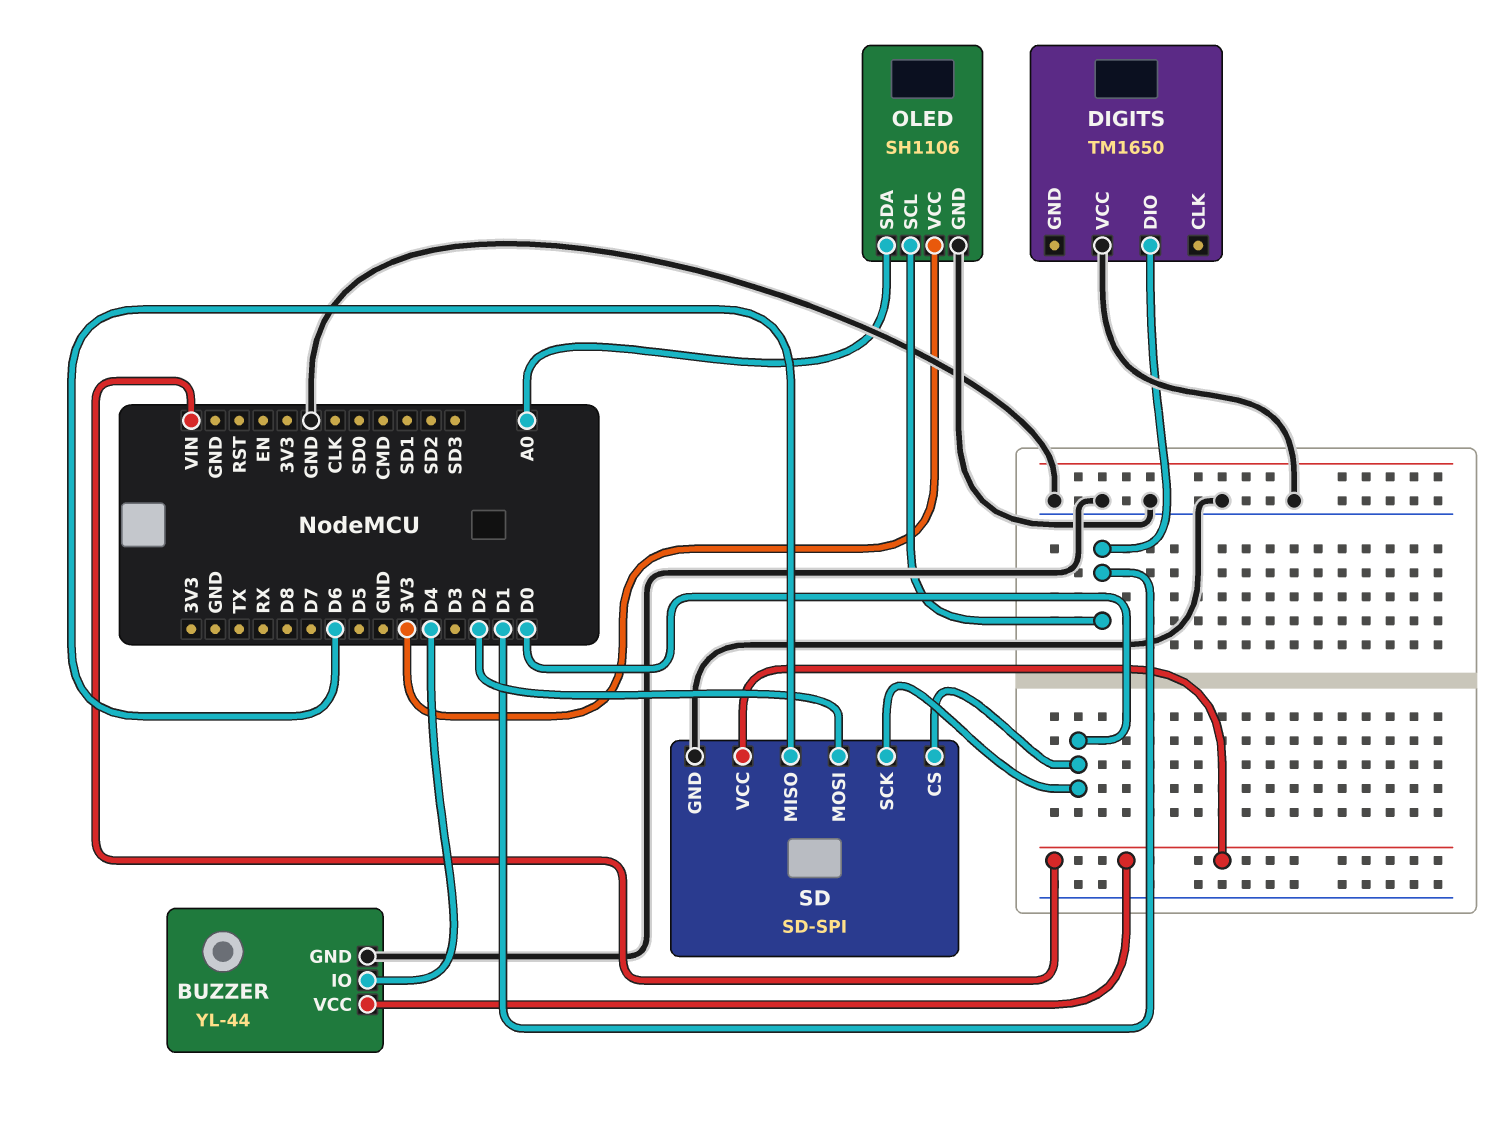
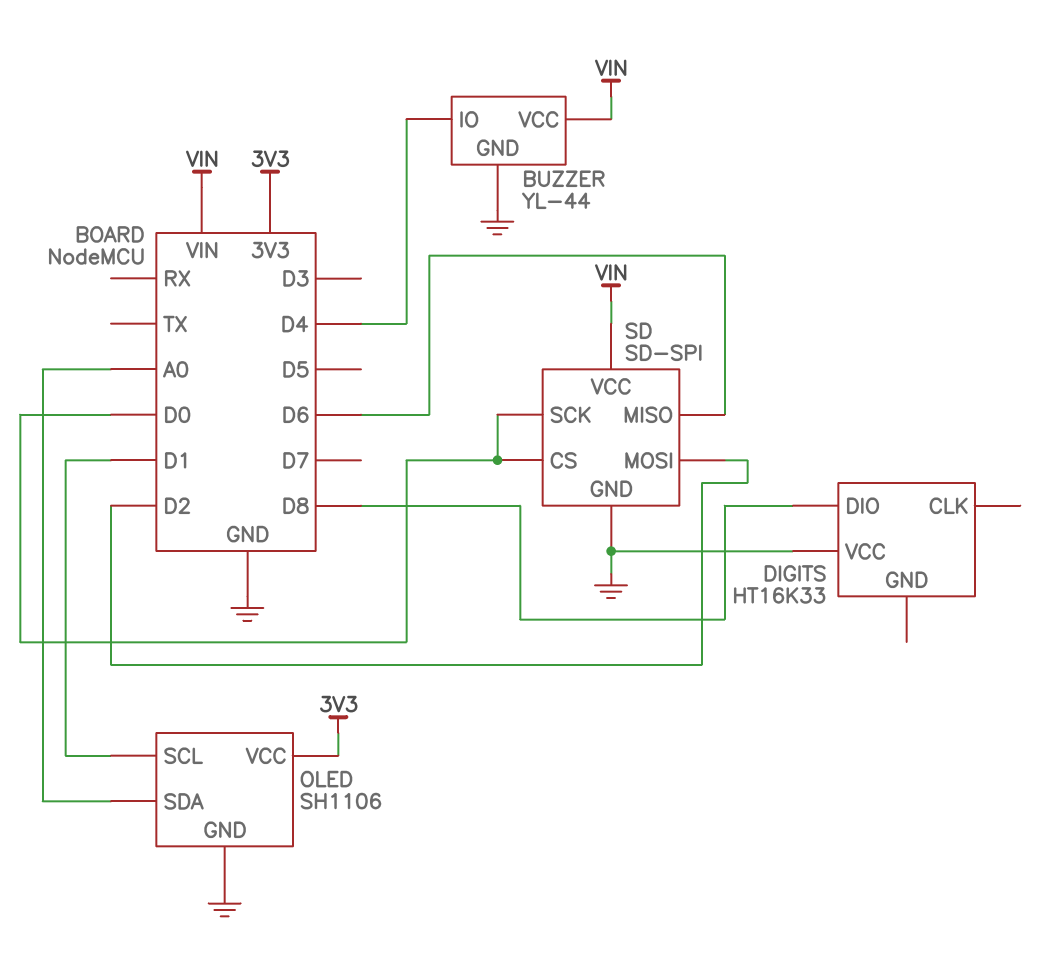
DIGITS: TM1650 -> HT16K33
DIGITS pin DIO: D1 -> D8

